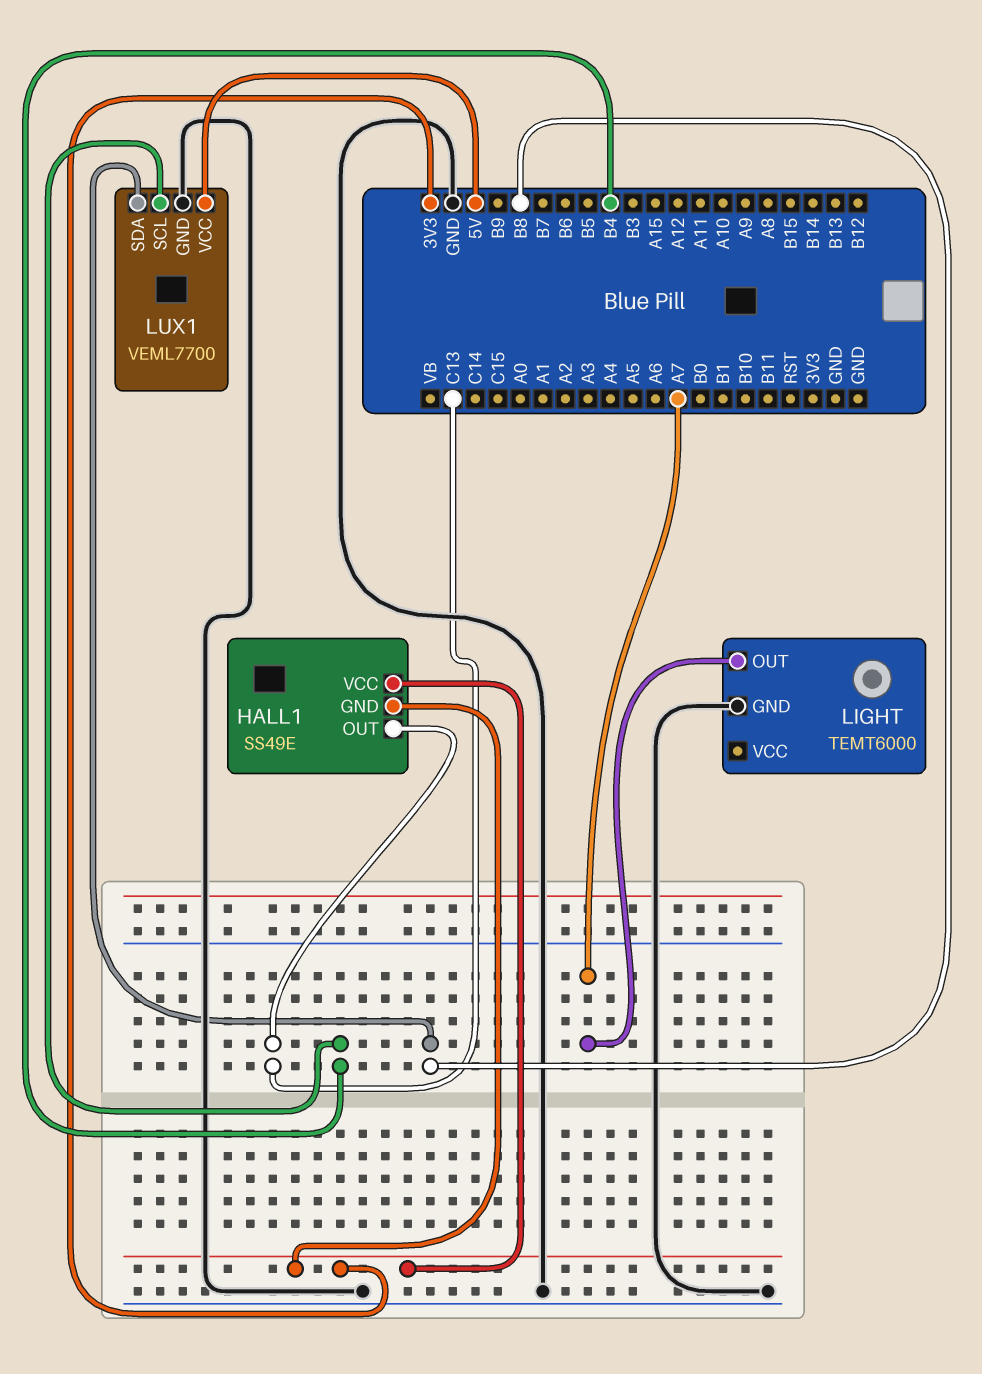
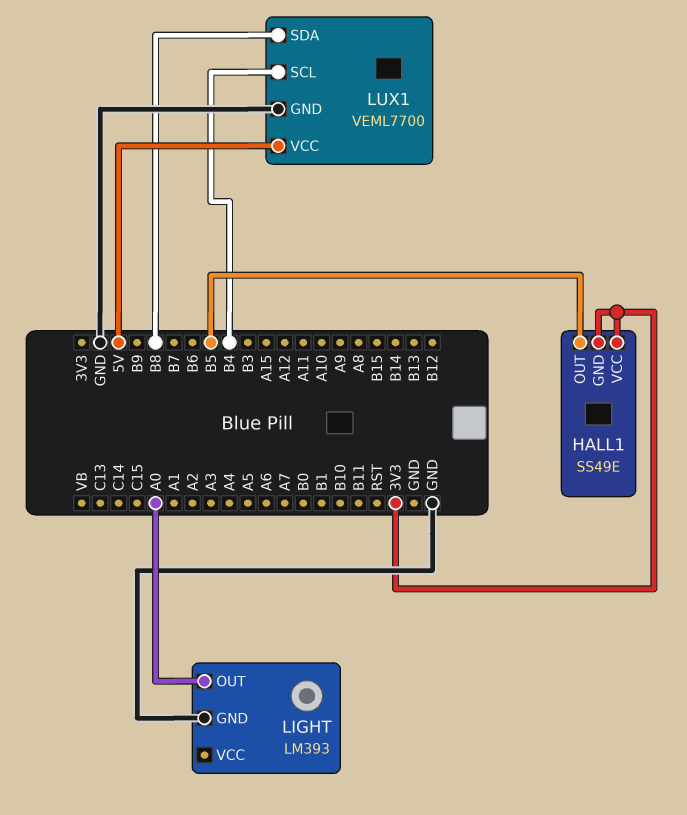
HALL1 pin OUT: C13 -> B5
LIGHT: TEMT6000 -> LM393
LIGHT pin OUT: A7 -> A0

